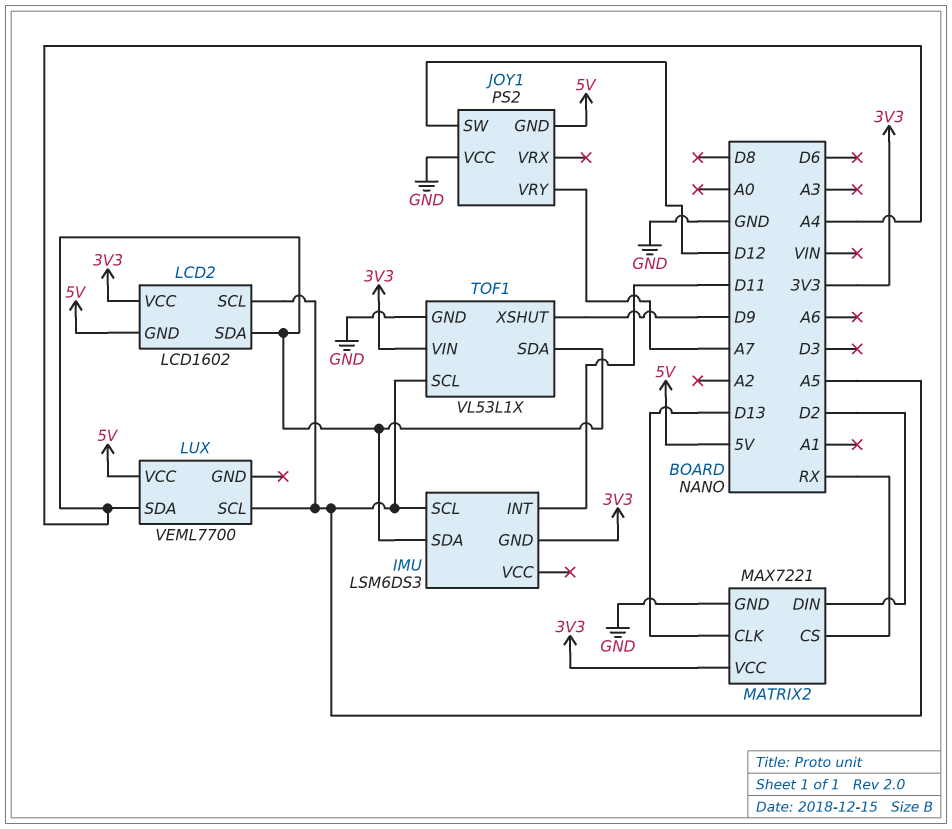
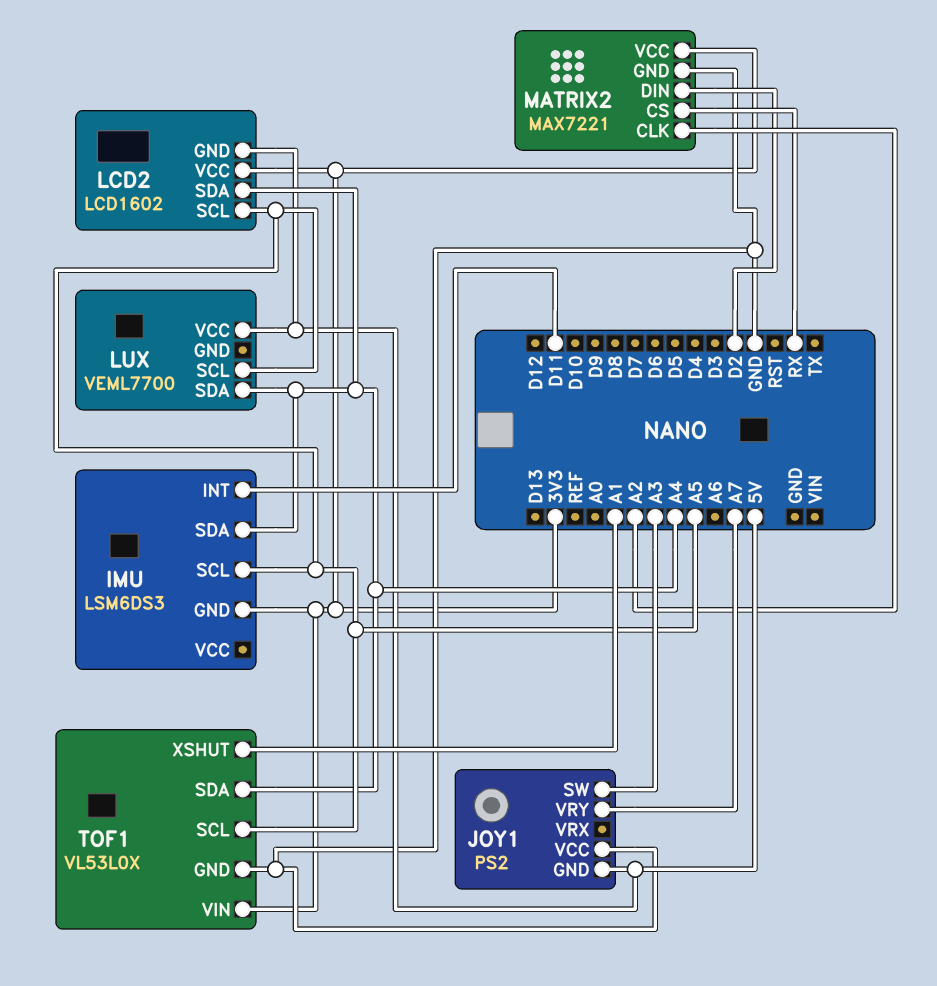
JOY1 pin SW: D12 -> A3
MATRIX2 pin CLK: D13 -> A2
TOF1: VL53L1X -> VL53L0X
TOF1 pin XSHUT: D9 -> A1

